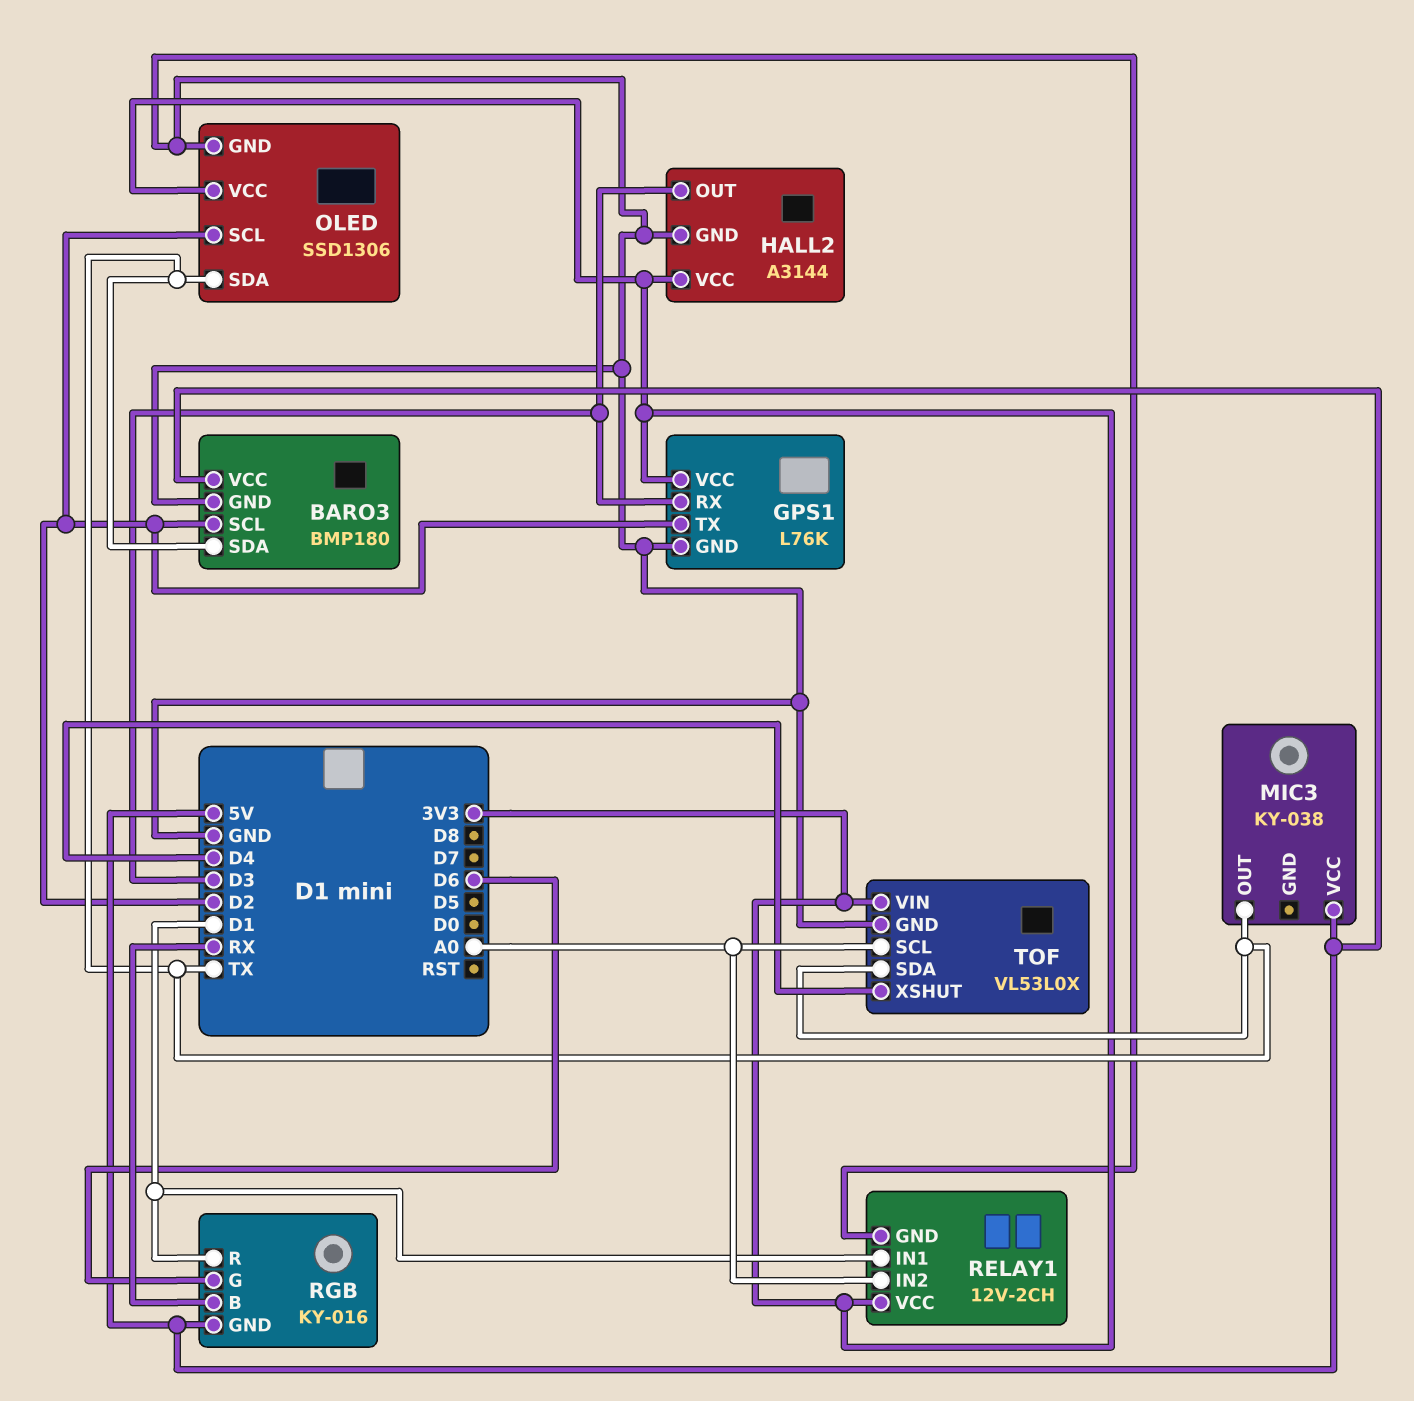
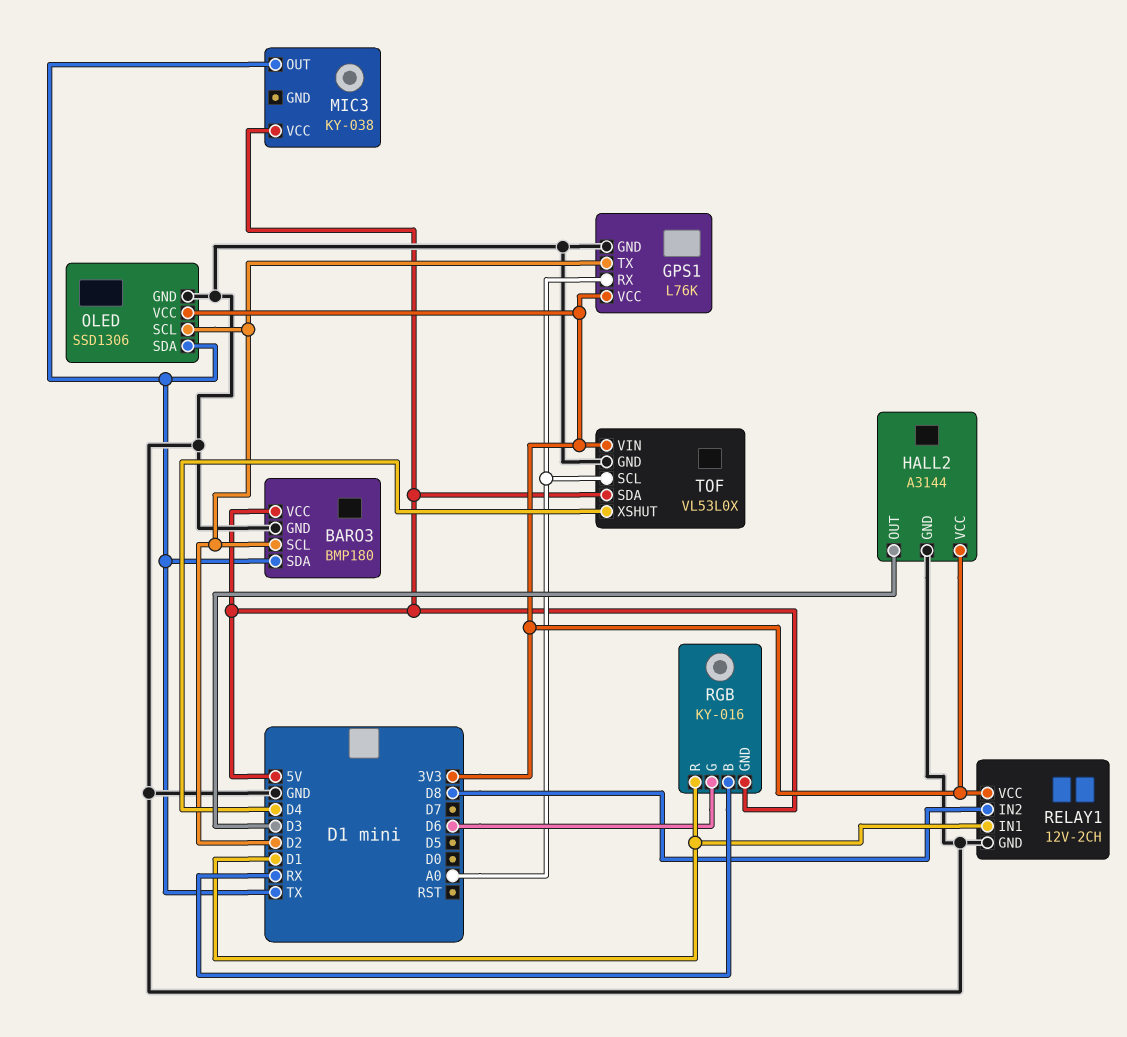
GPS1 pin RX: D3 -> A0
RELAY1 pin IN2: A0 -> D8
TOF pin SDA: TX -> 5V

